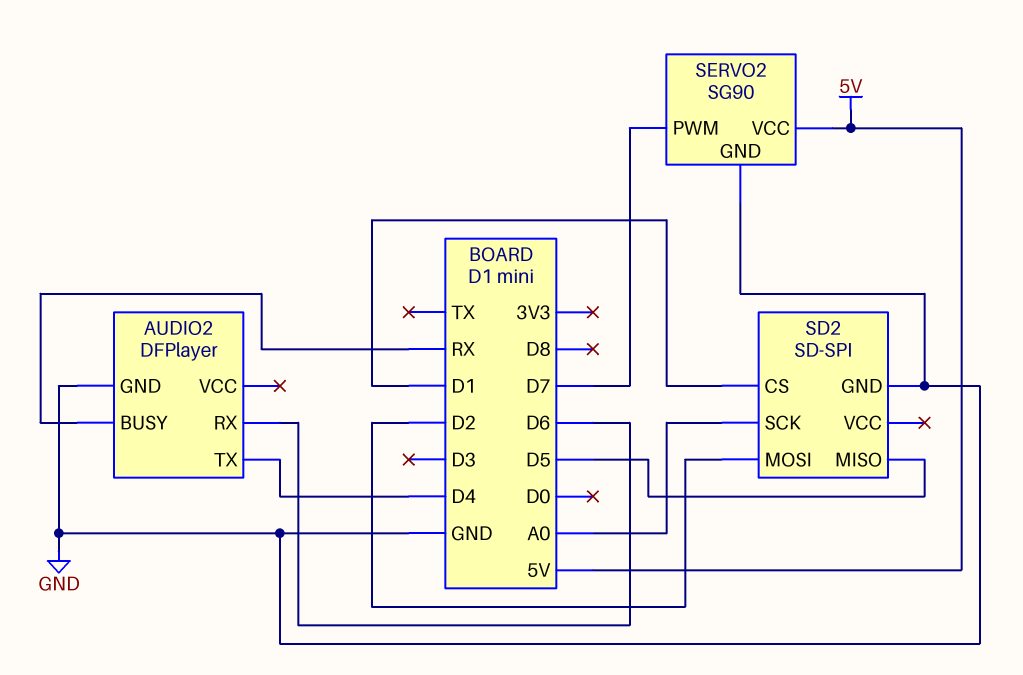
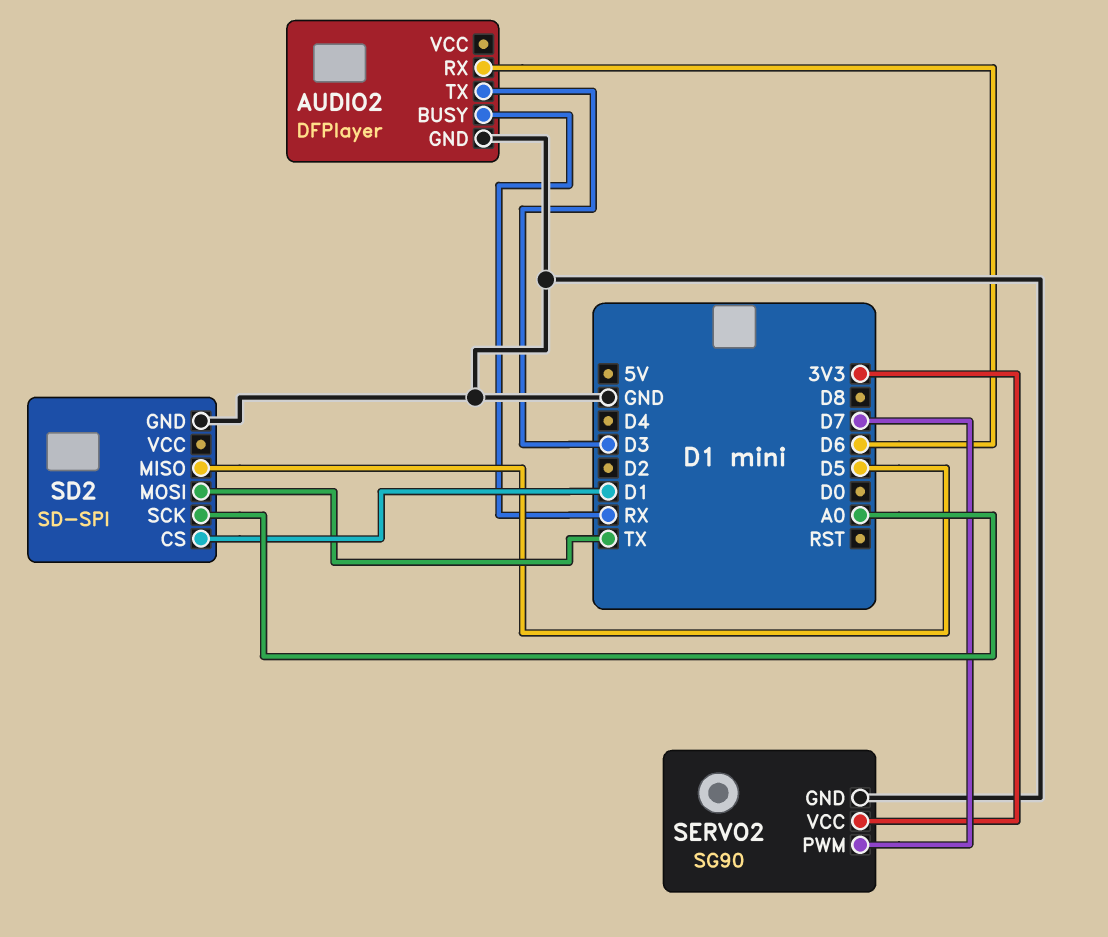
AUDIO2 pin TX: D4 -> D3
SD2 pin MOSI: D2 -> TX
SERVO2 pin VCC: 5V -> 3V3

